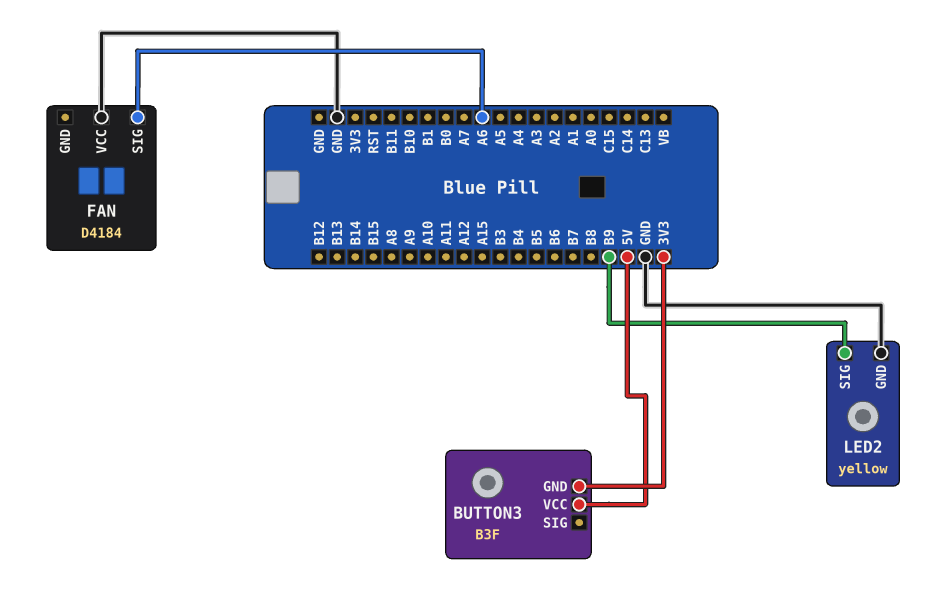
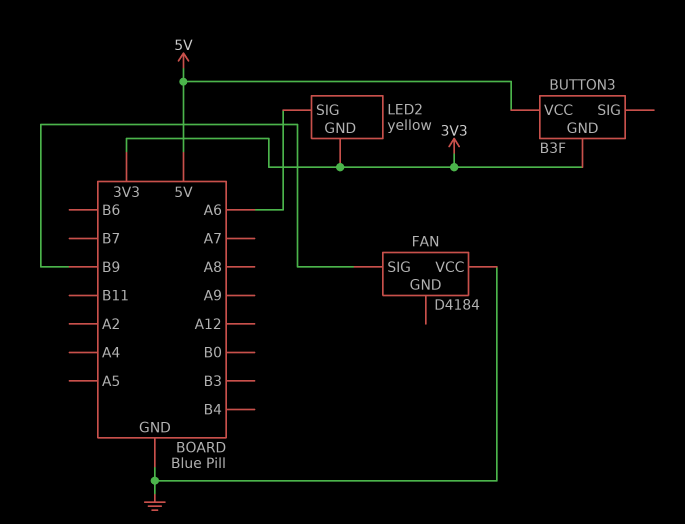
FAN pin SIG: A6 -> B9
LED2 pin GND: GND -> 3V3
LED2 pin SIG: B9 -> A6

